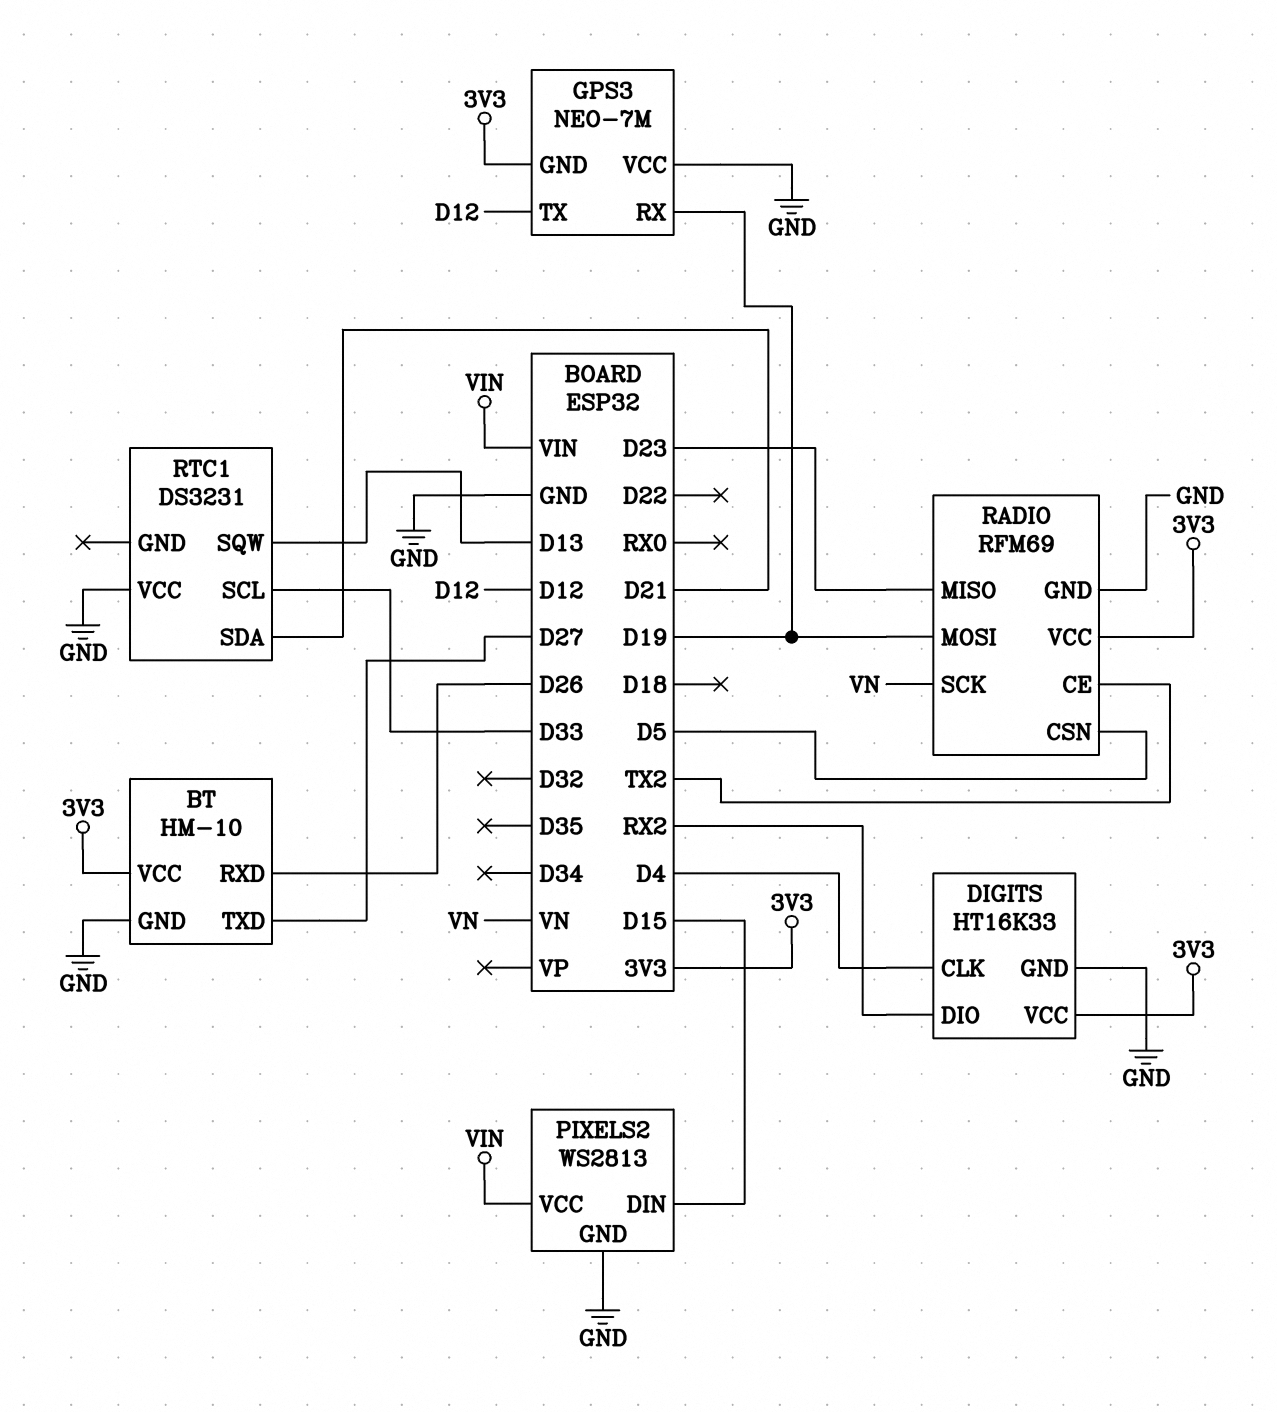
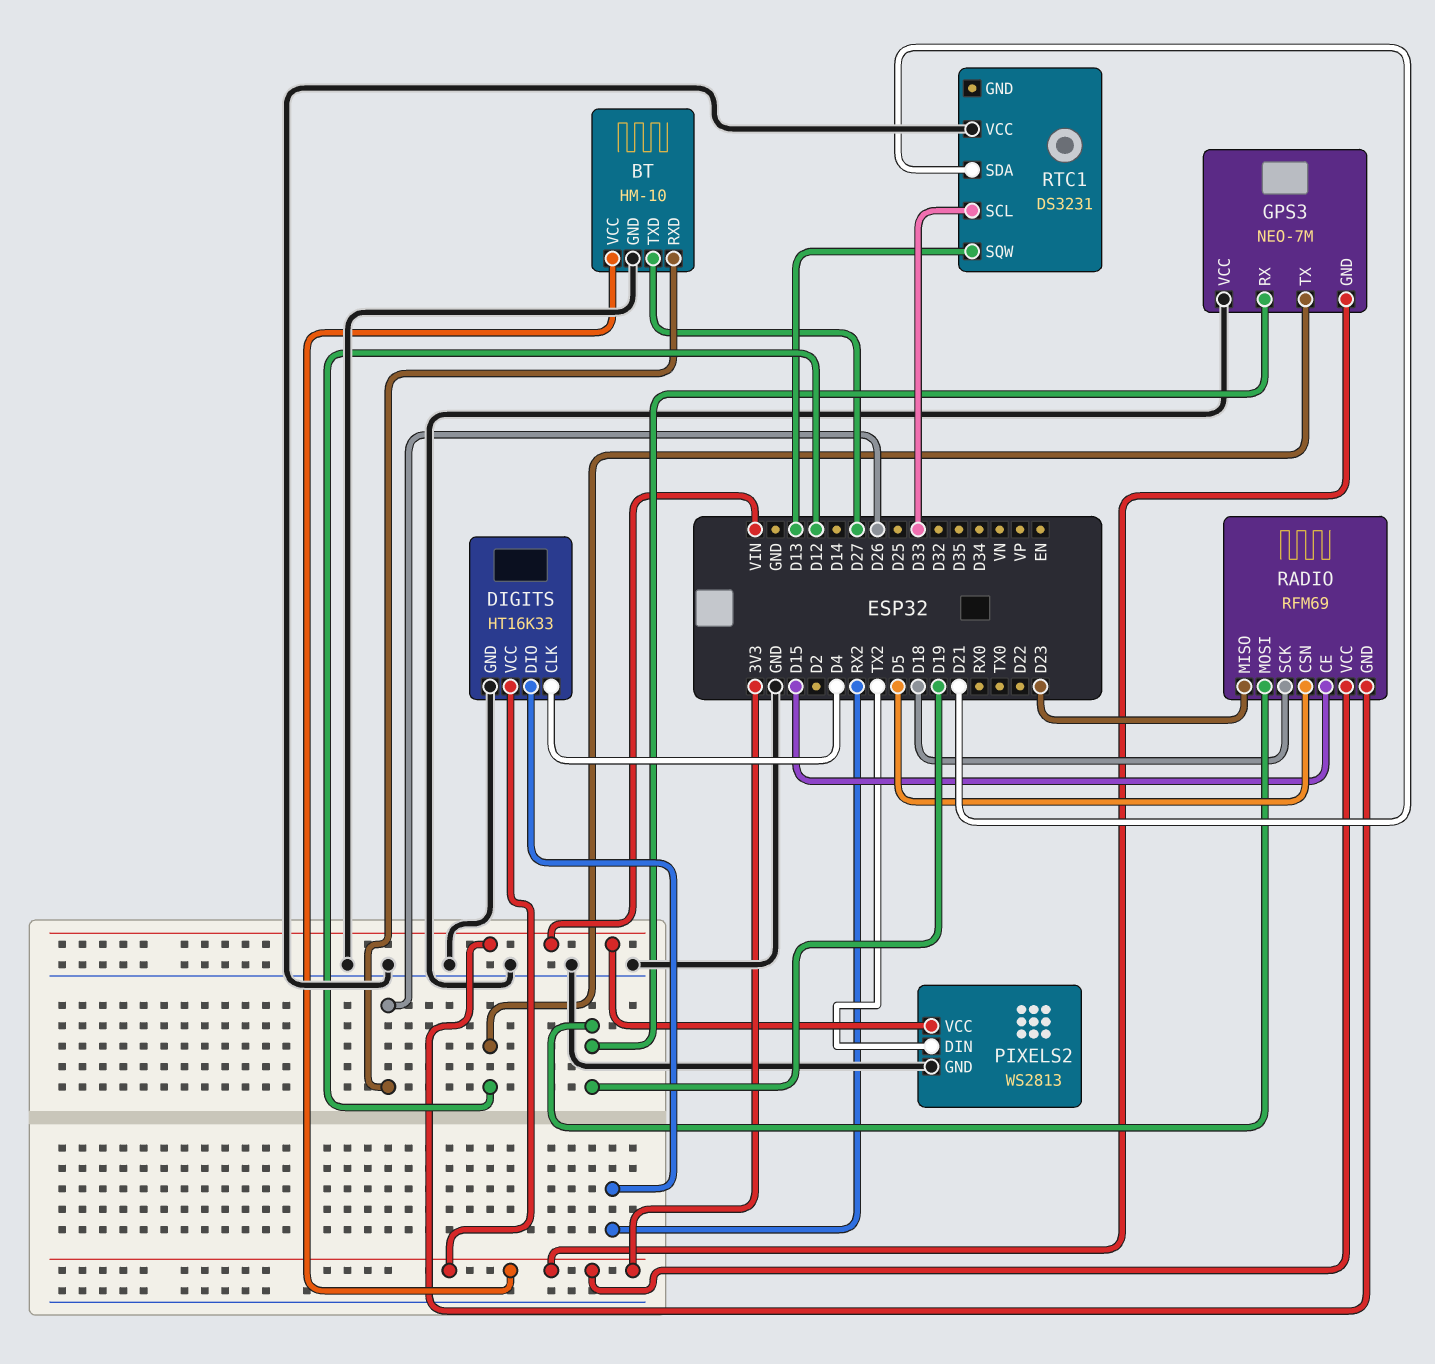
PIXELS2 pin DIN: D15 -> TX2
RADIO pin CE: TX2 -> D15
RADIO pin GND: GND -> VIN
RADIO pin SCK: VN -> D18

